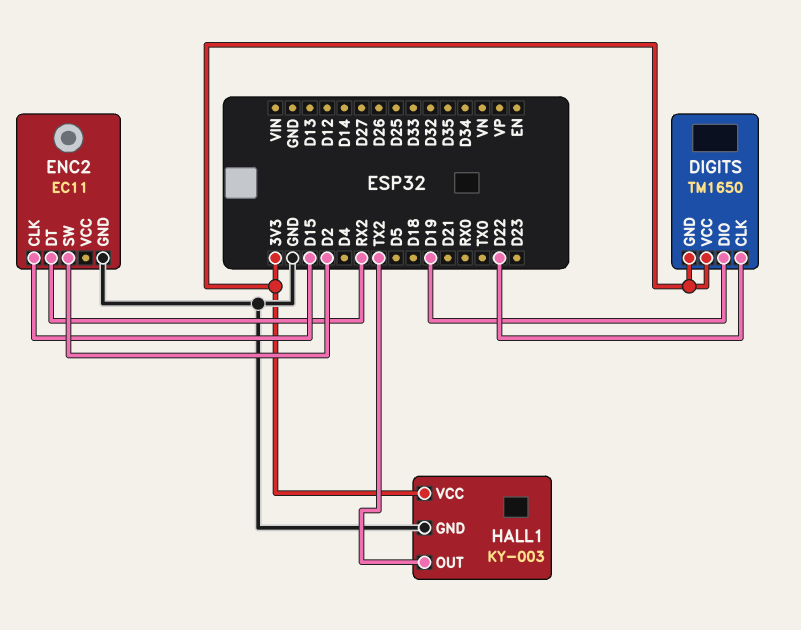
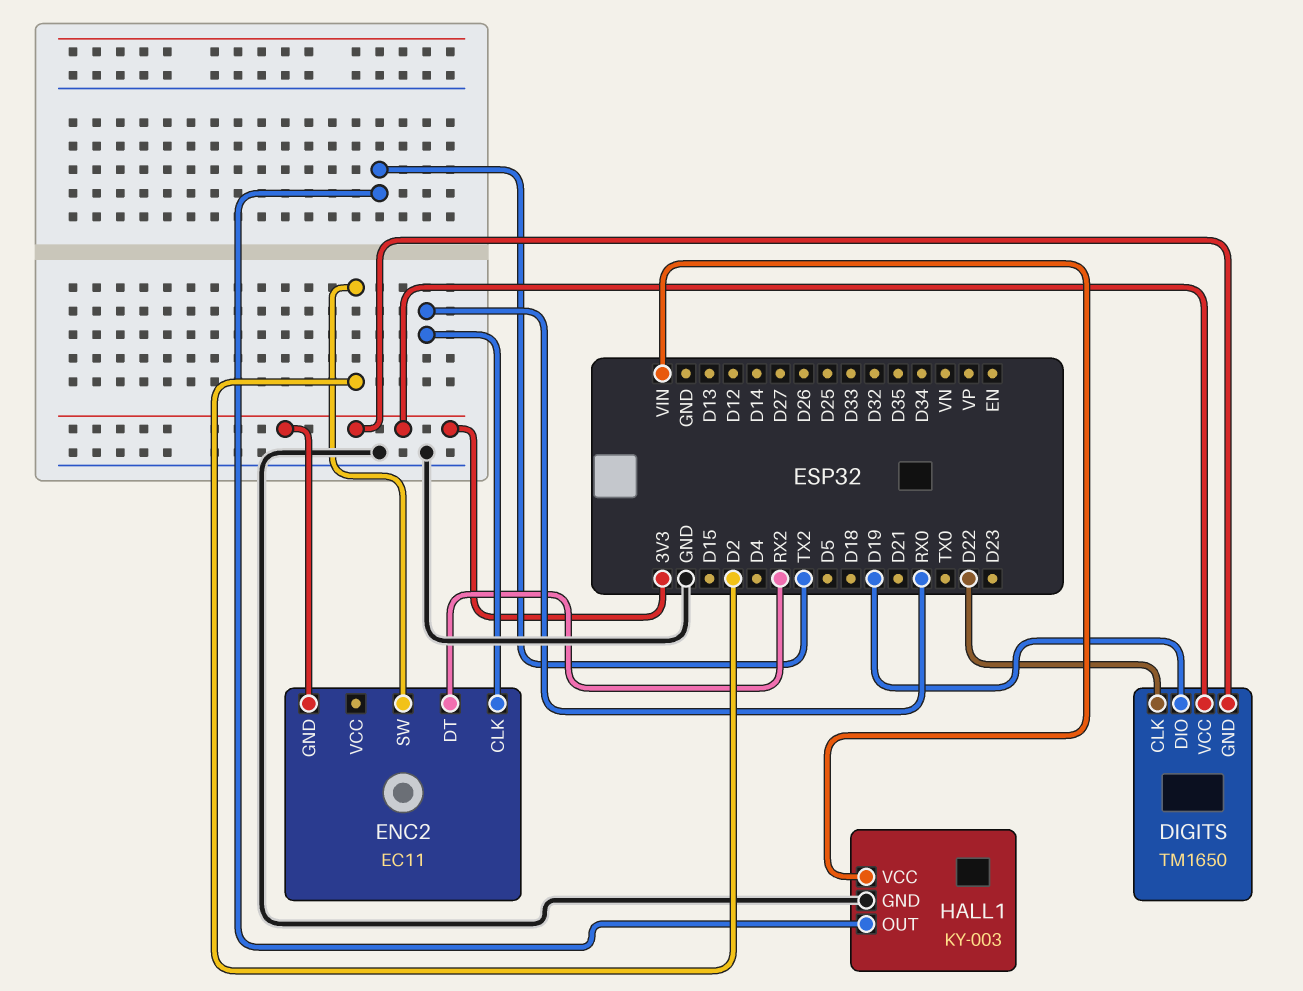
ENC2 pin CLK: D15 -> RX0
ENC2 pin GND: GND -> 3V3
HALL1 pin VCC: 3V3 -> VIN

